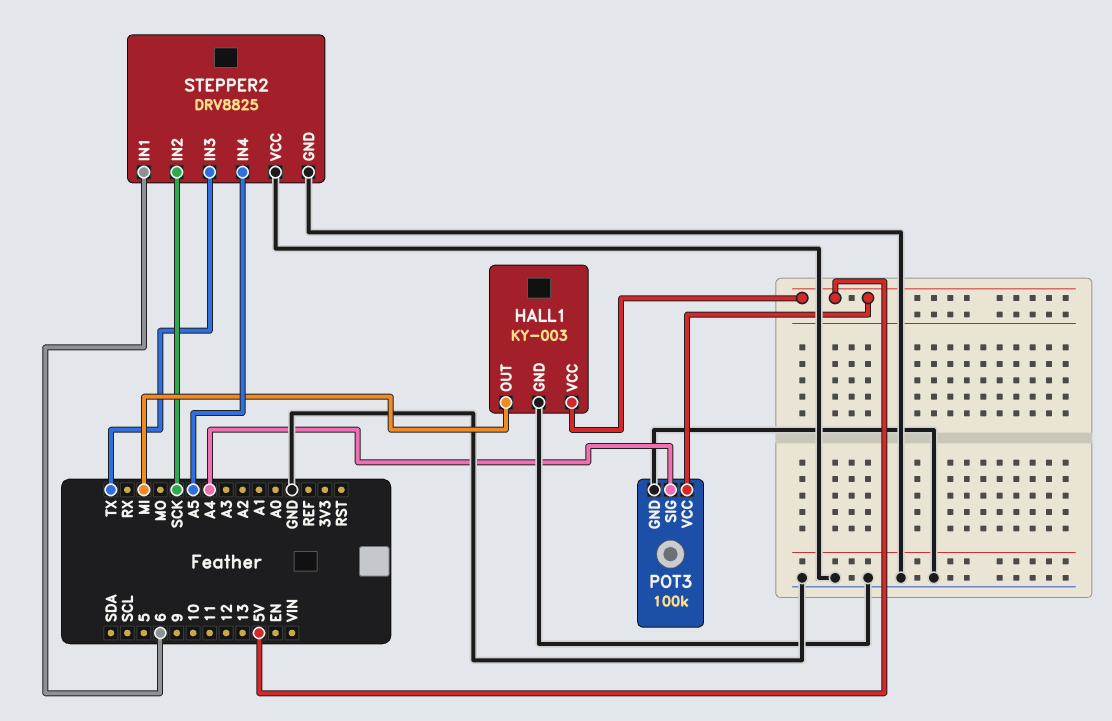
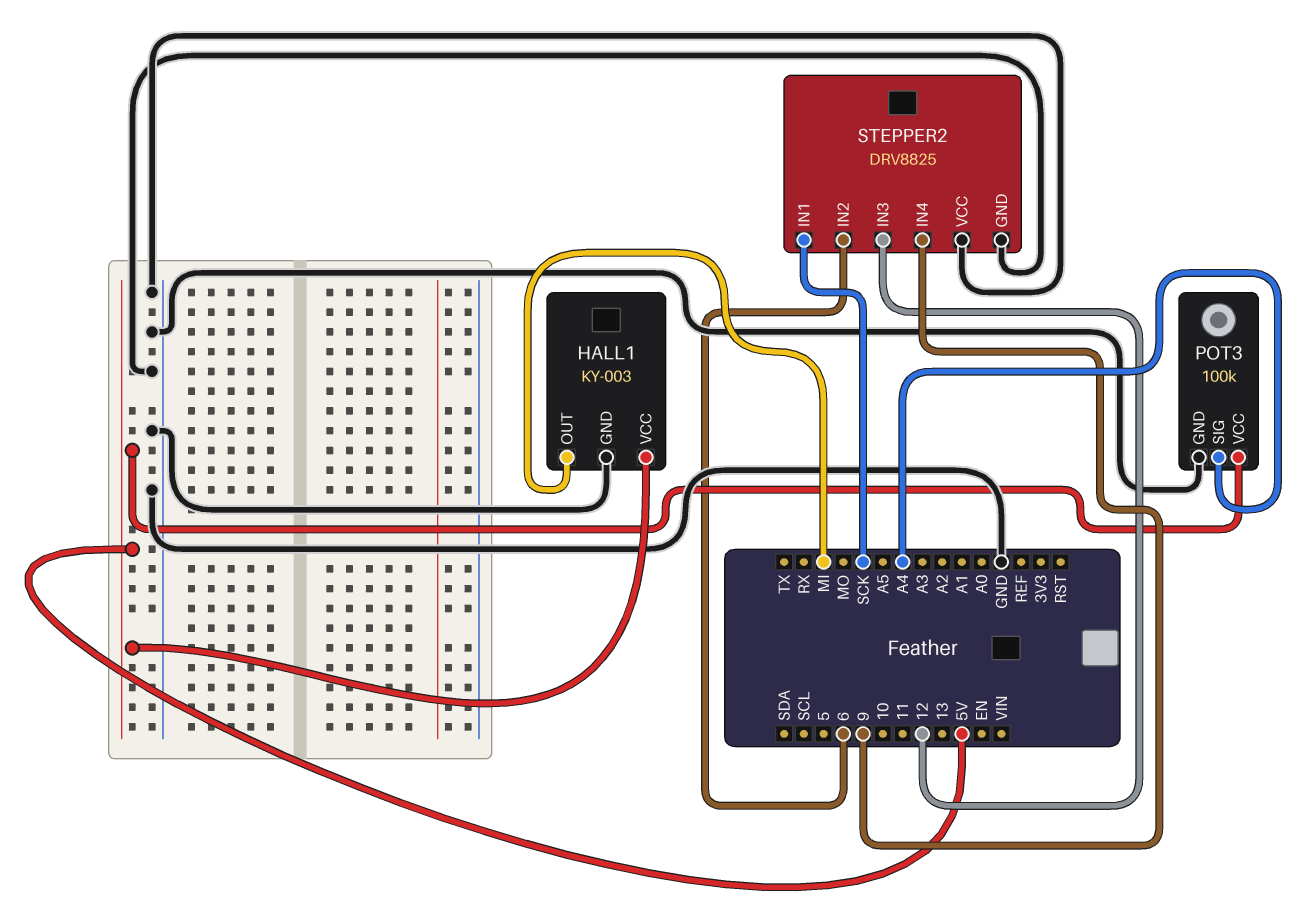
STEPPER2 pin IN1: 6 -> SCK
STEPPER2 pin IN2: SCK -> 6
STEPPER2 pin IN3: TX -> 12
STEPPER2 pin IN4: A5 -> 9

